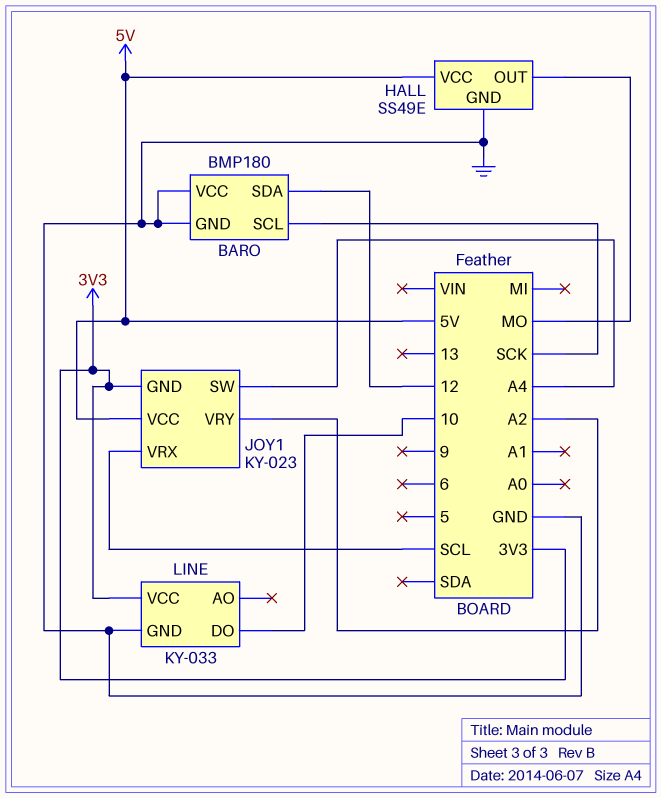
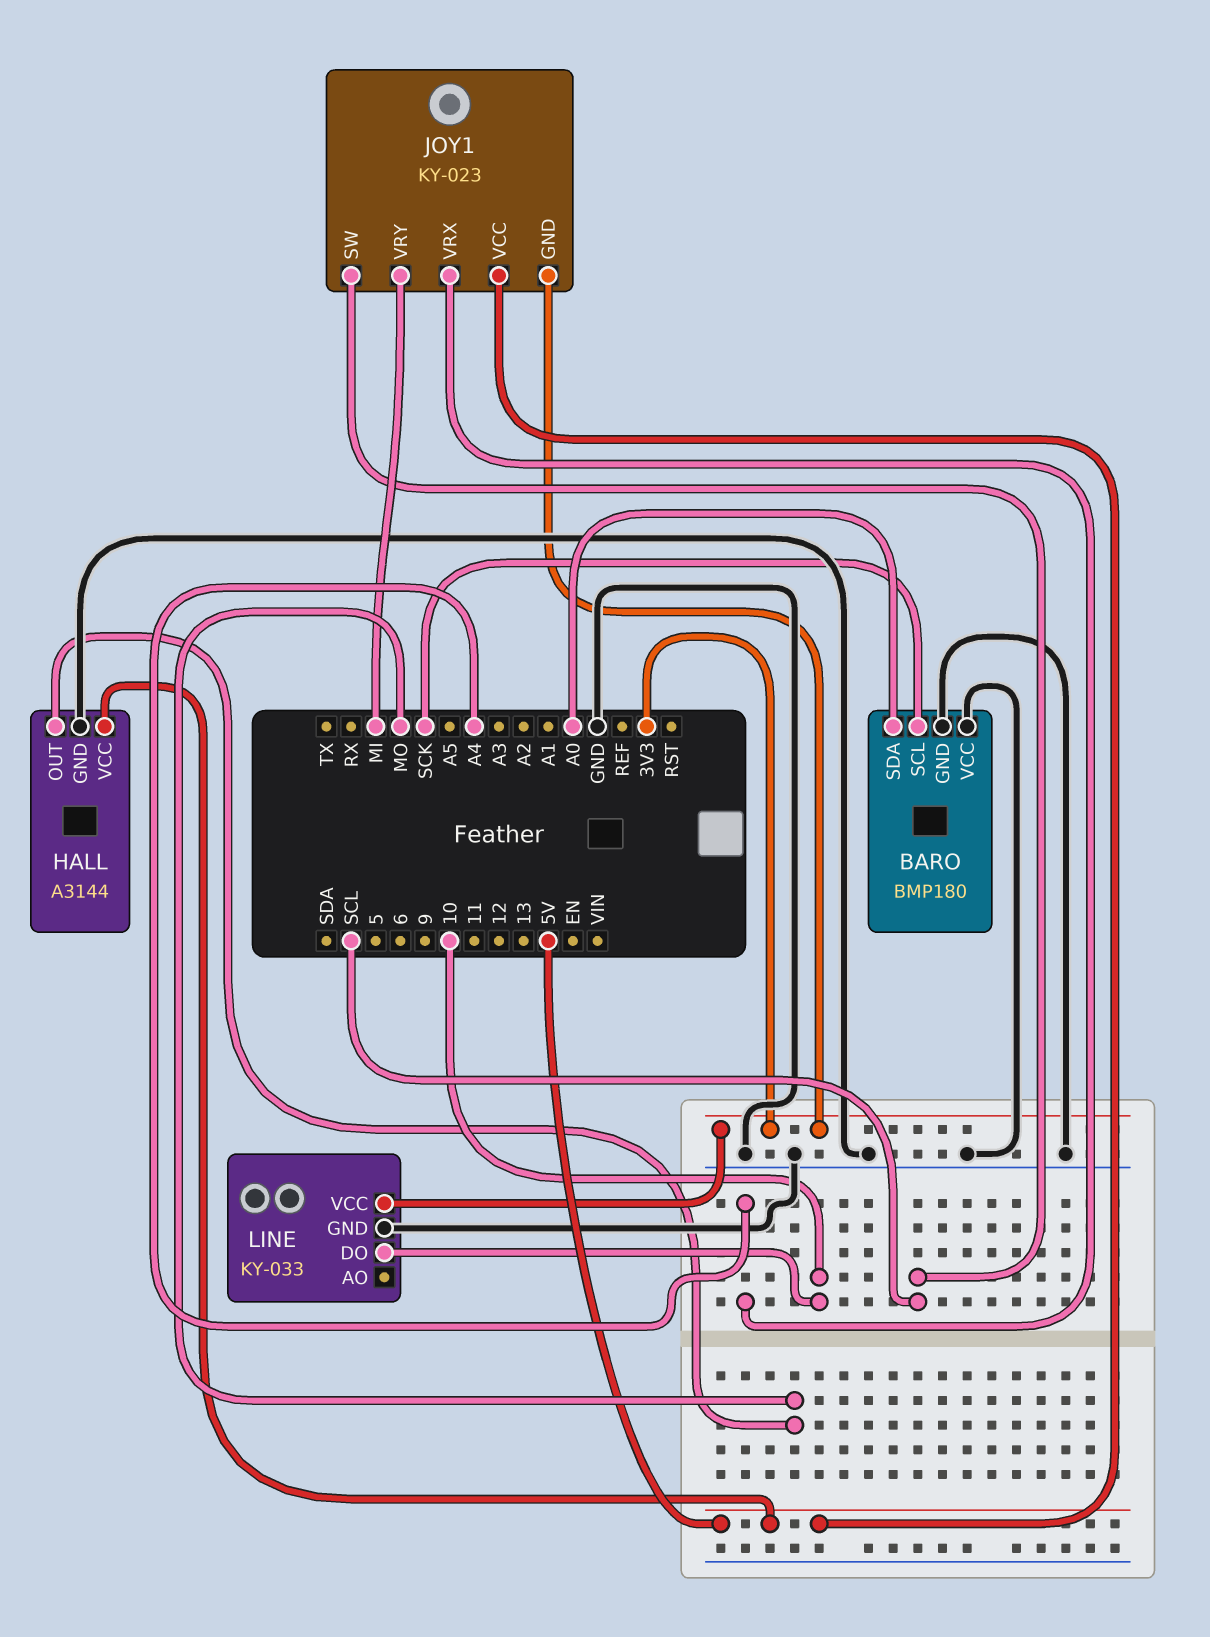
BARO pin SDA: 12 -> A0
HALL: SS49E -> A3144
JOY1 pin SW: A4 -> SCL
JOY1 pin VRX: SCL -> A4
JOY1 pin VRY: A2 -> MI

